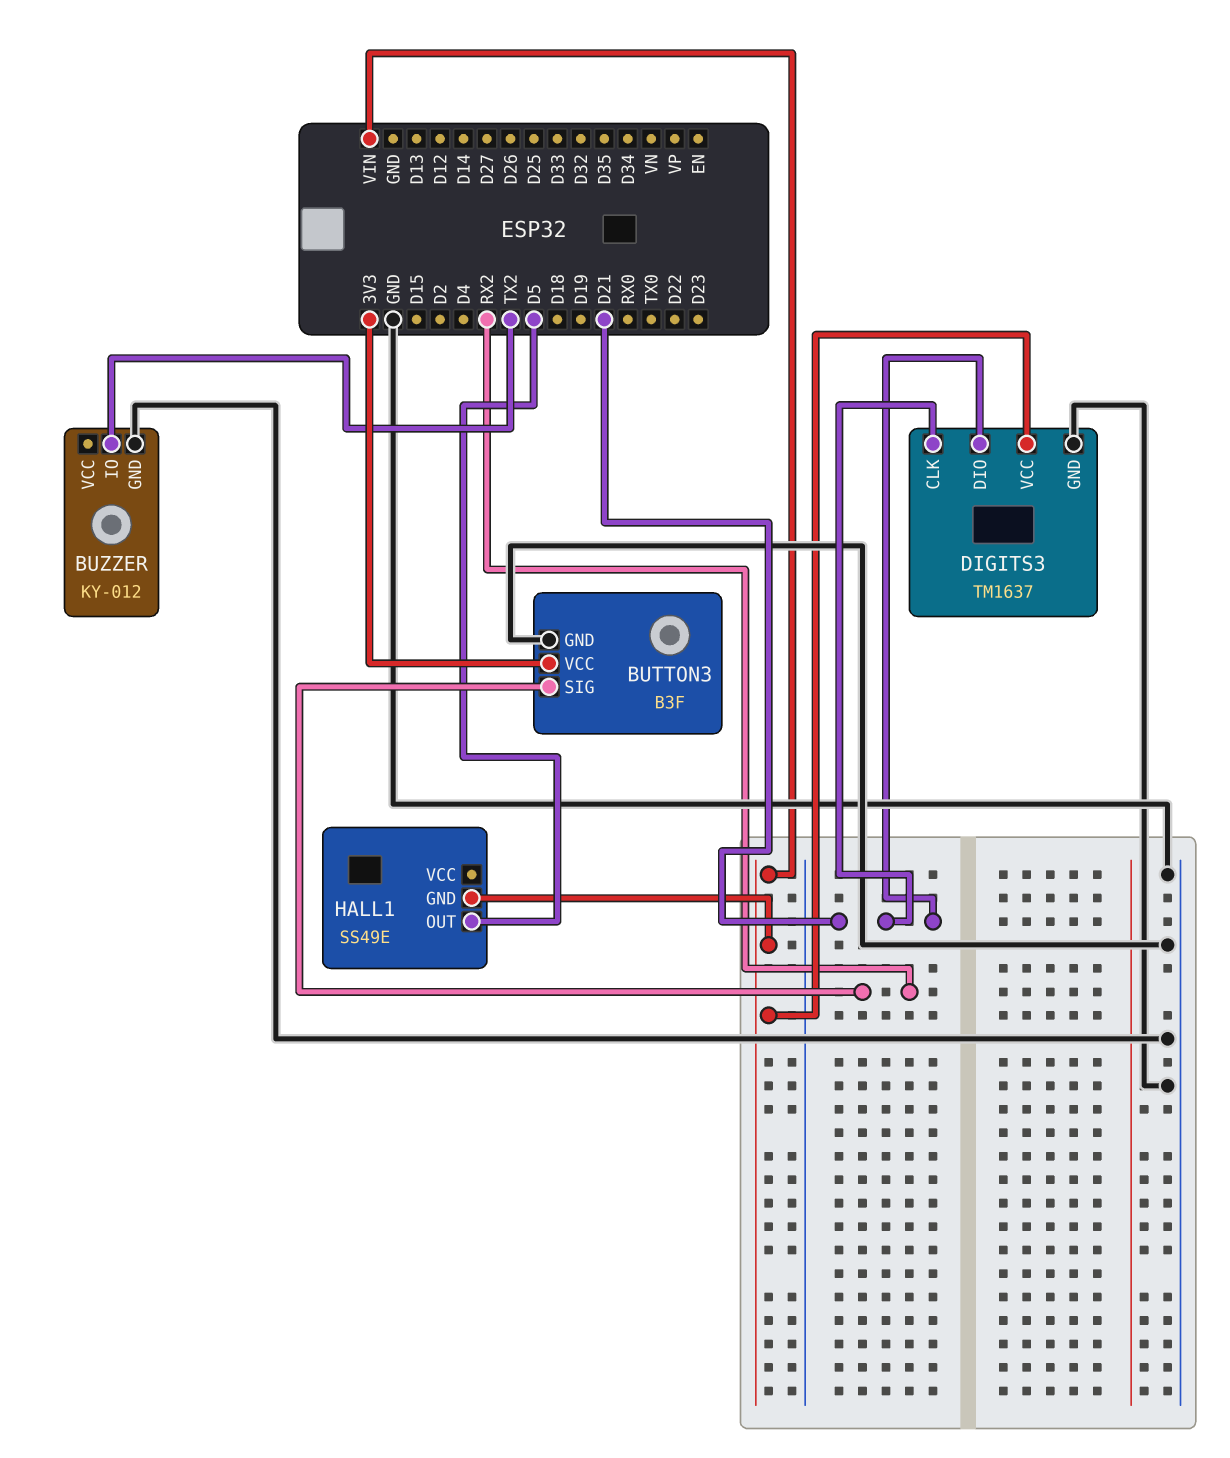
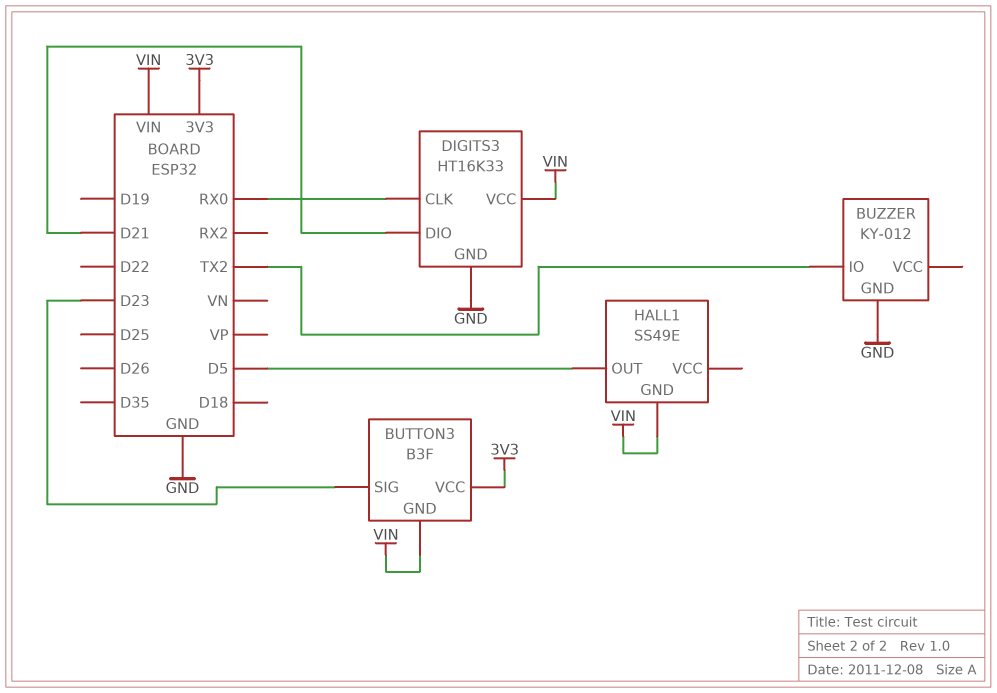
BUTTON3 pin GND: GND -> VIN
BUTTON3 pin SIG: RX2 -> D23
DIGITS3: TM1637 -> HT16K33
DIGITS3 pin CLK: D21 -> RX0

